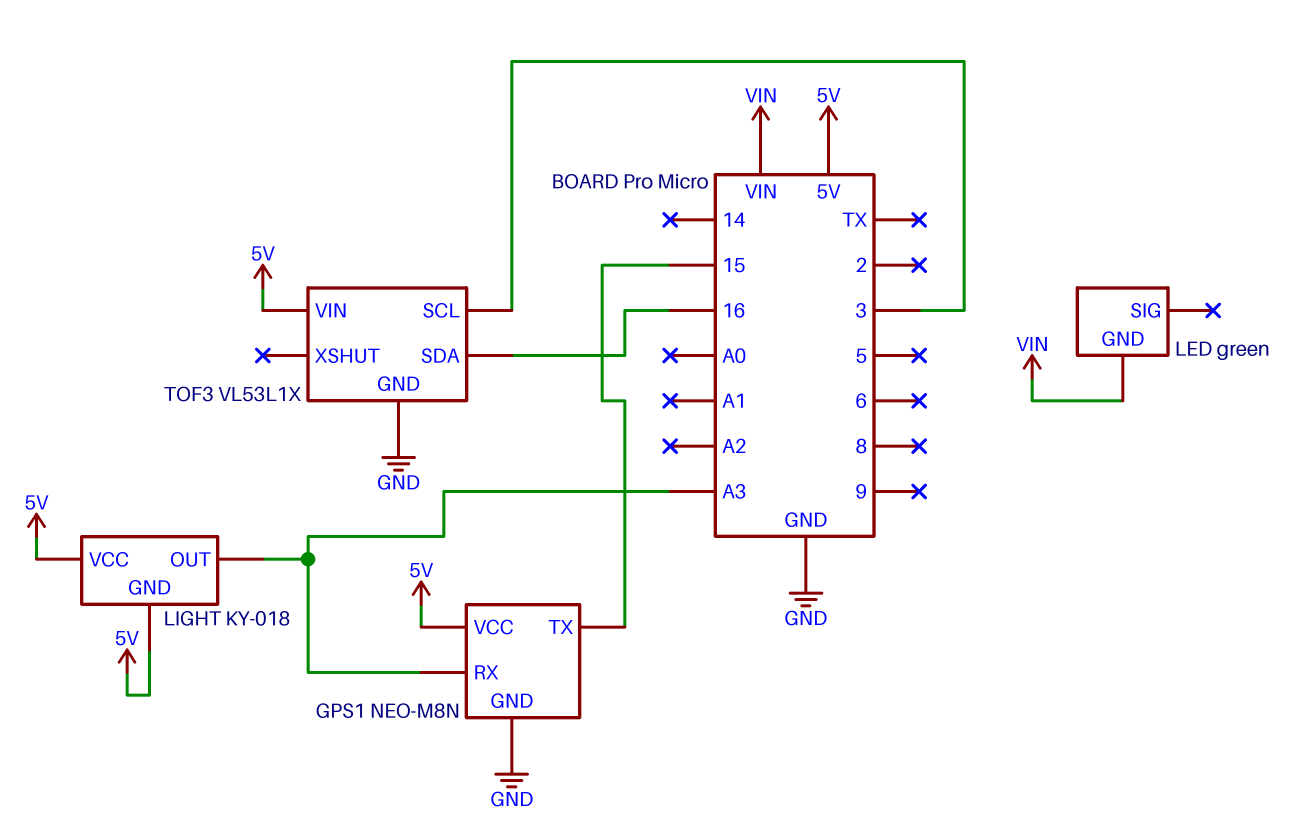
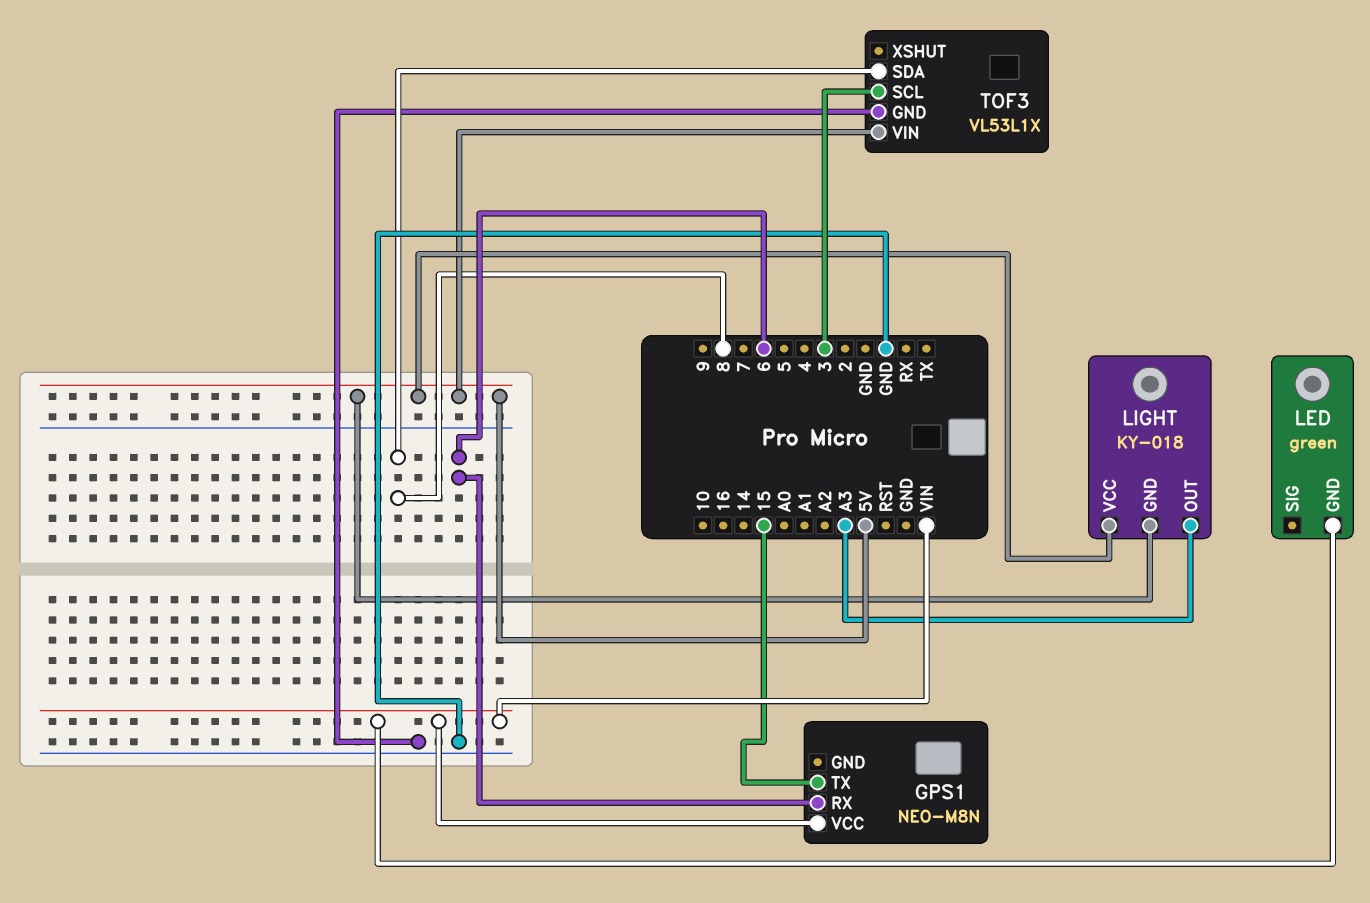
GPS1 pin GND: GND -> none
GPS1 pin RX: A3 -> 6
GPS1 pin VCC: 5V -> VIN
TOF3 pin SDA: 16 -> 8

